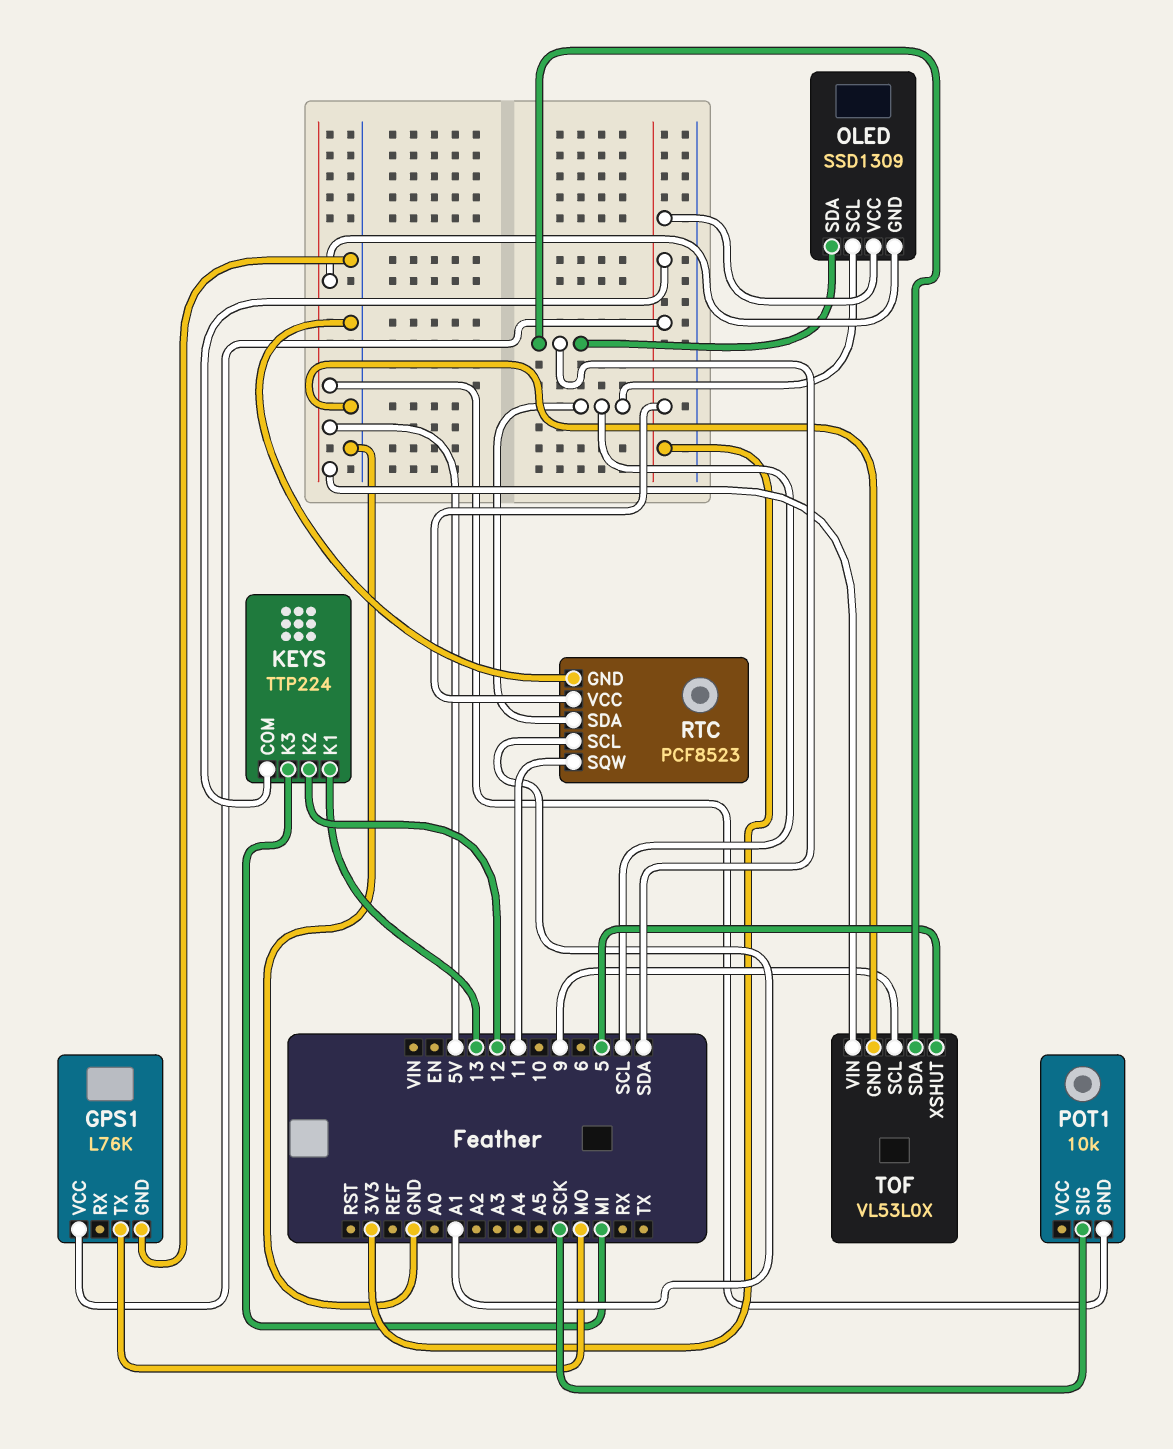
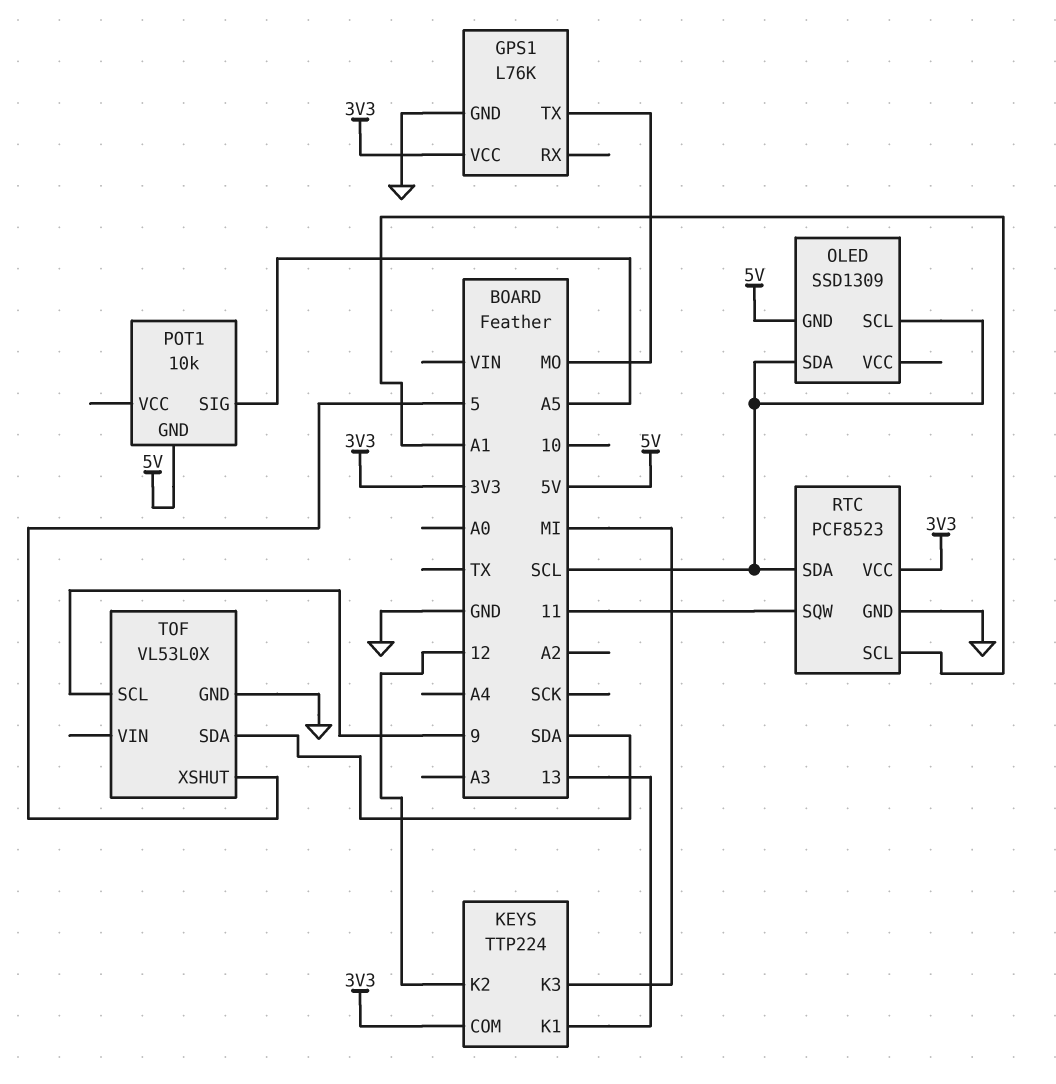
OLED pin SDA: SDA -> SCL
OLED pin VCC: 3V3 -> none
POT1 pin SIG: SCK -> A5
TOF pin VIN: 5V -> none

